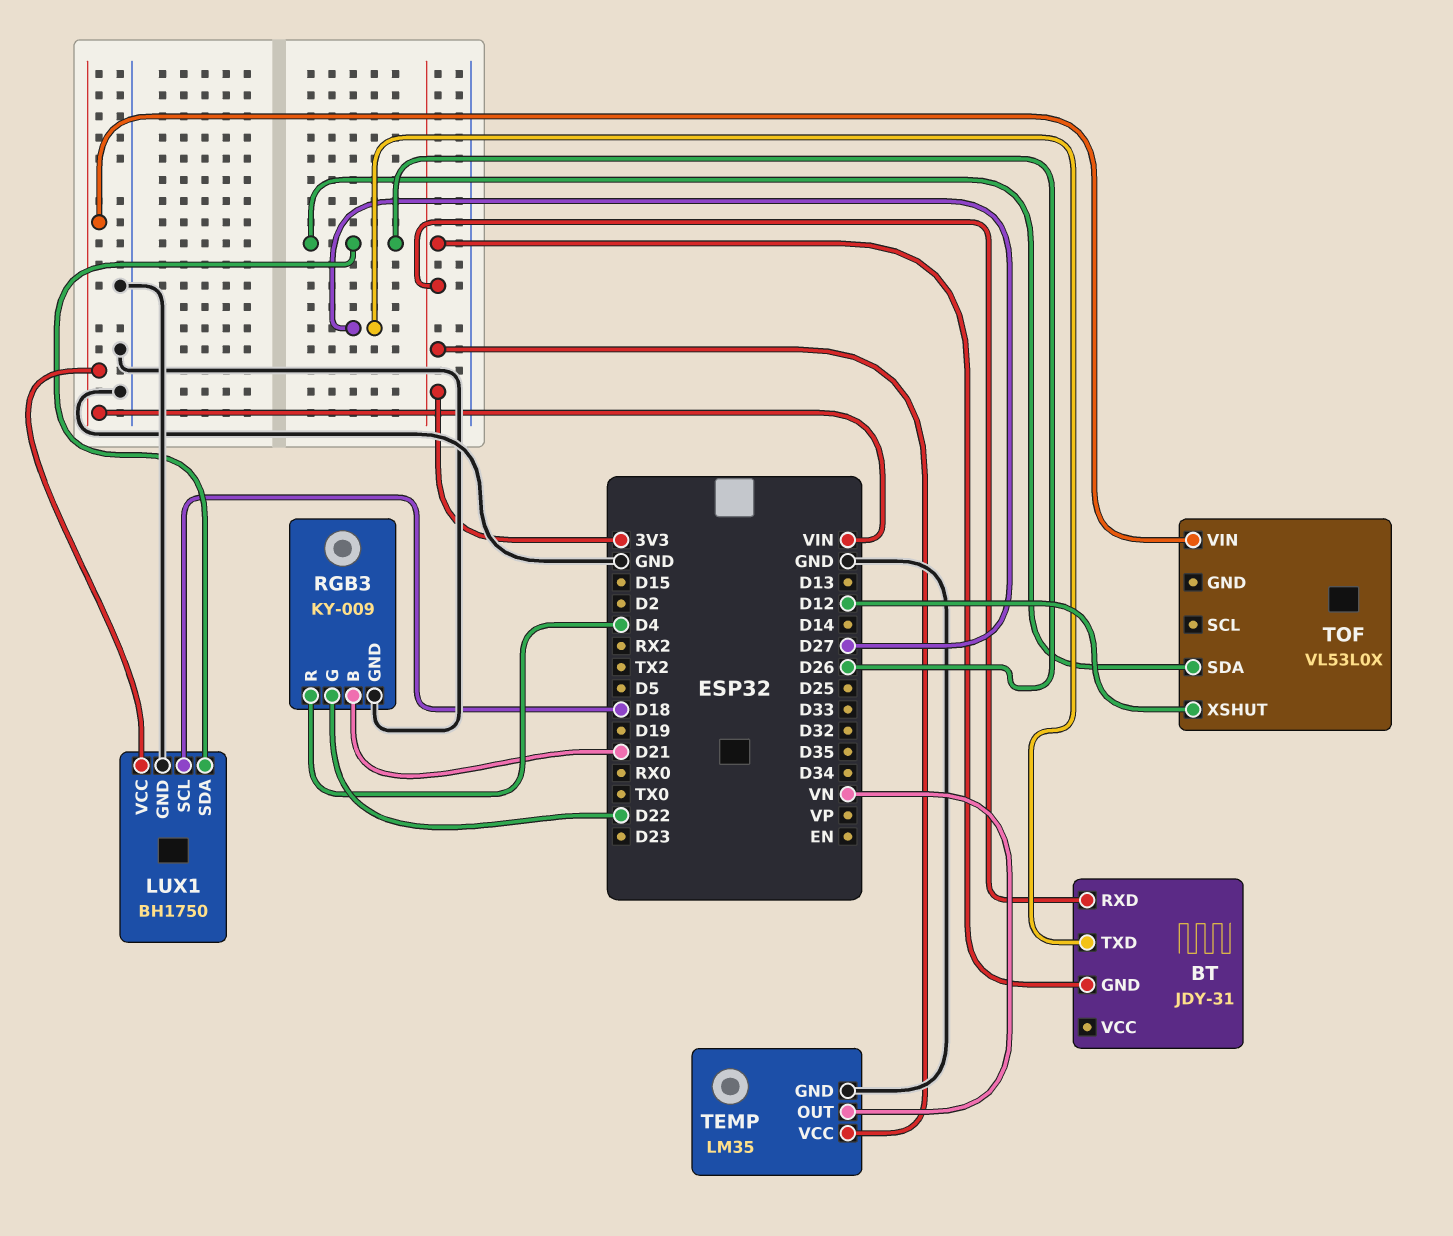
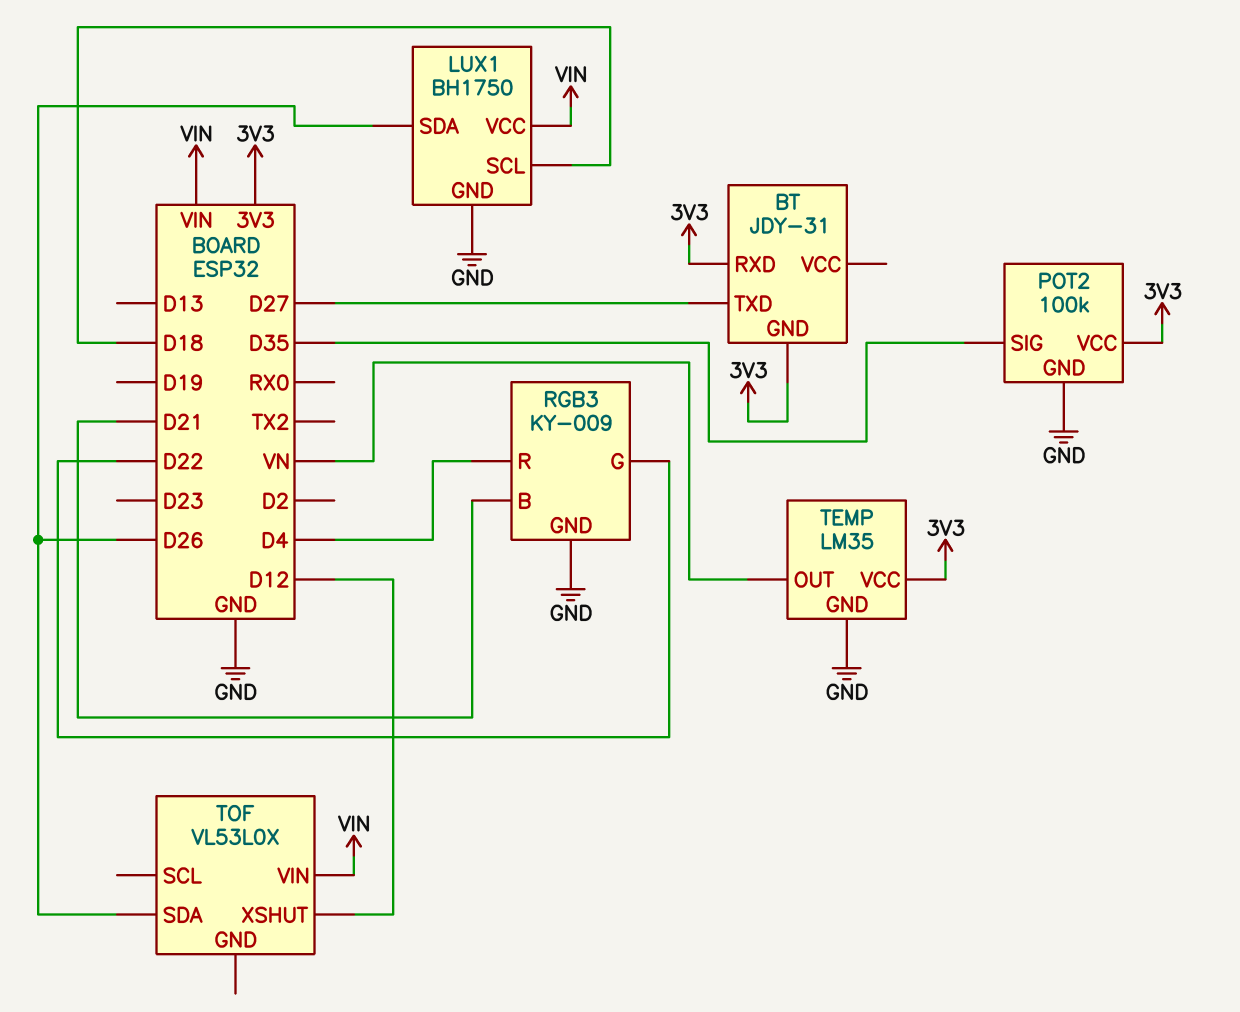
POT2: none -> 100k
POT2 pin GND: none -> GND
POT2 pin SIG: none -> D35
POT2 pin VCC: none -> 3V3

